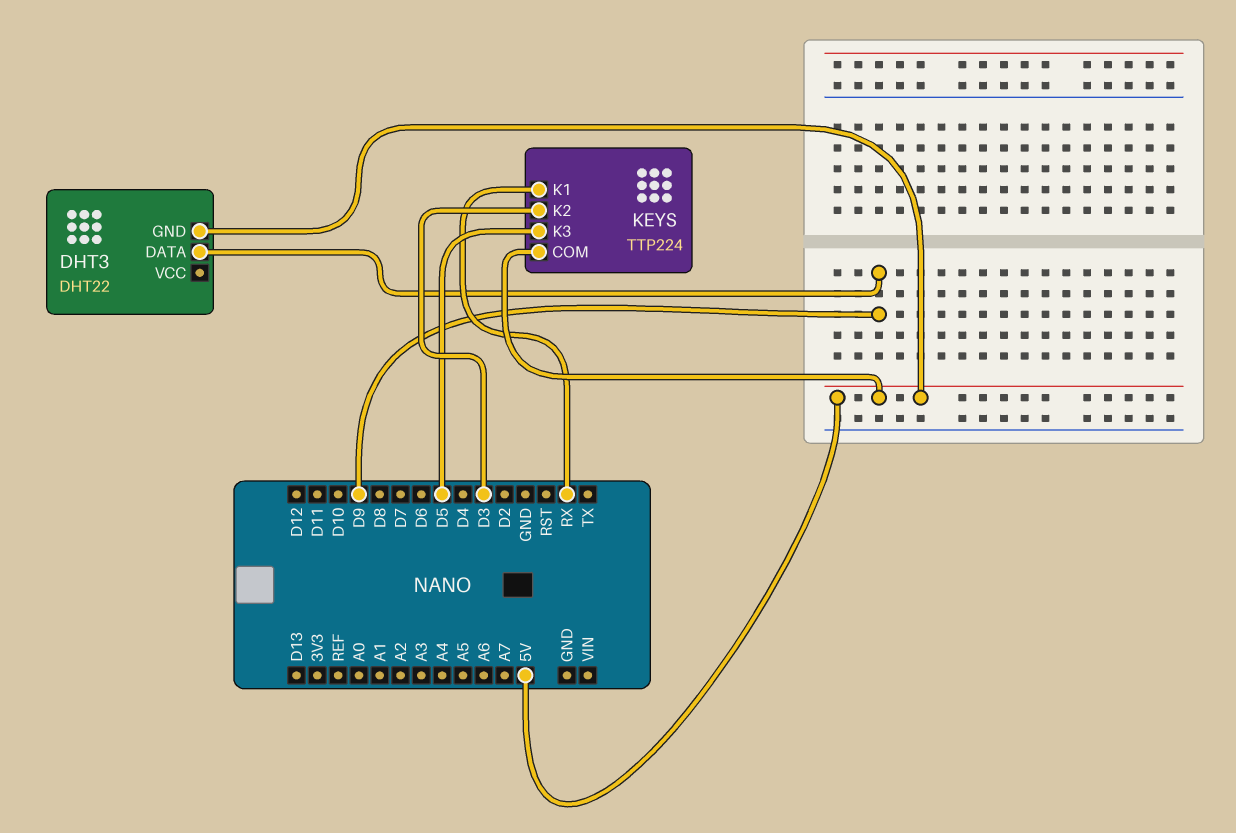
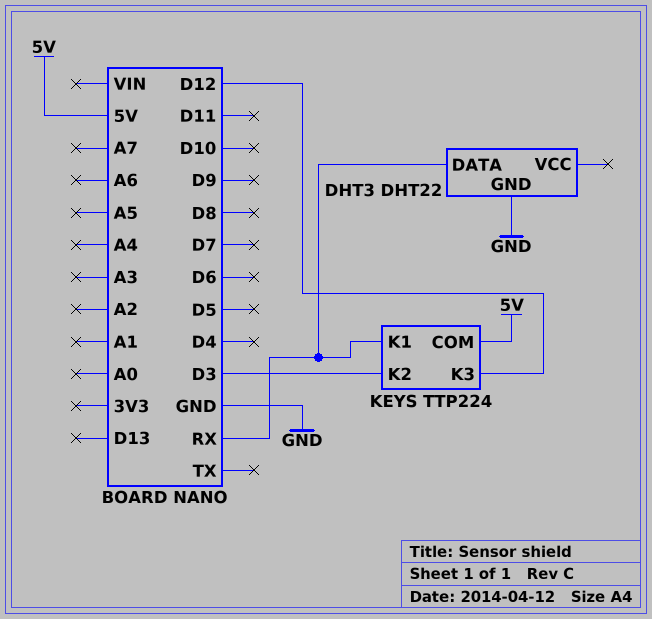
DHT3 pin DATA: D9 -> RX
DHT3 pin GND: 5V -> GND
KEYS pin K3: D5 -> D12

